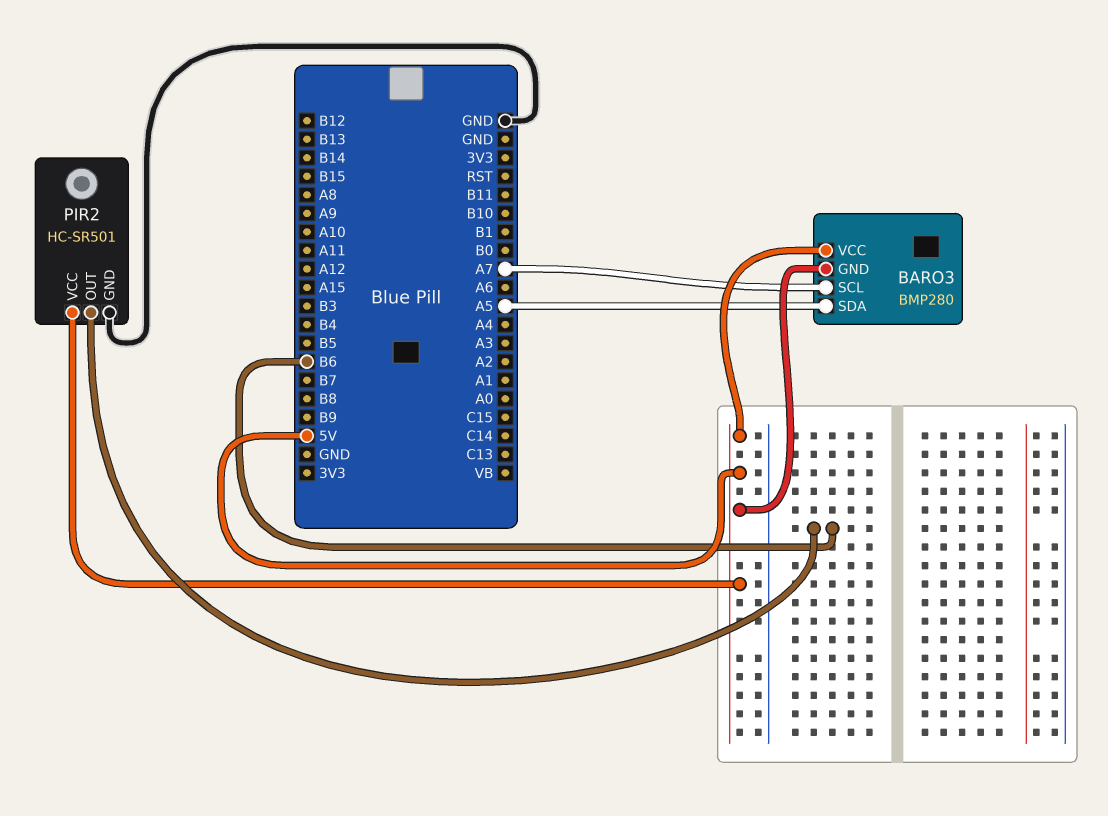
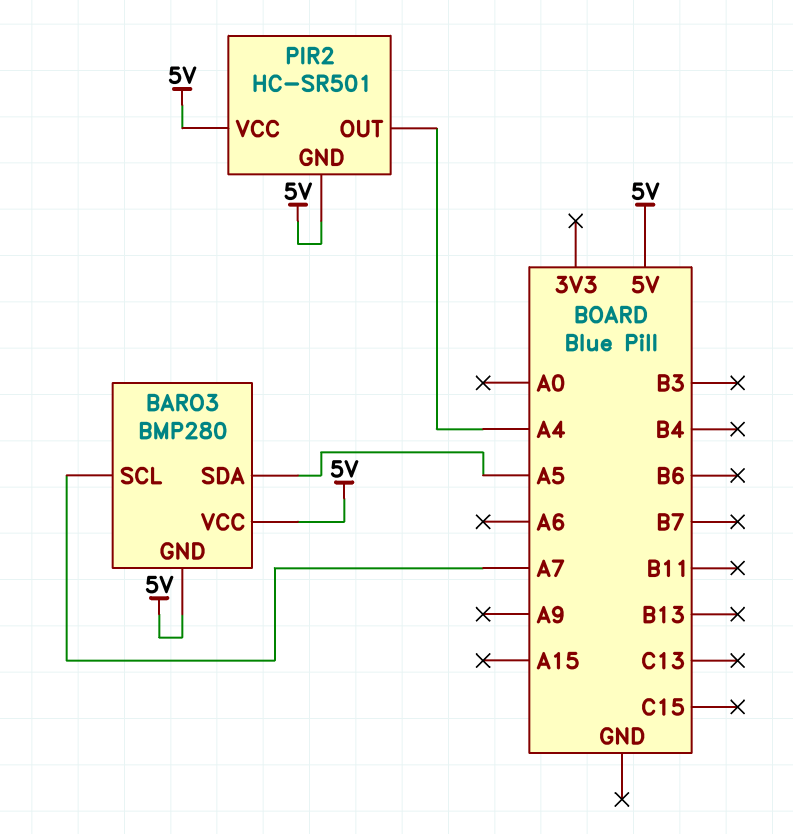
PIR2 pin GND: GND -> 5V
PIR2 pin OUT: B6 -> A4

